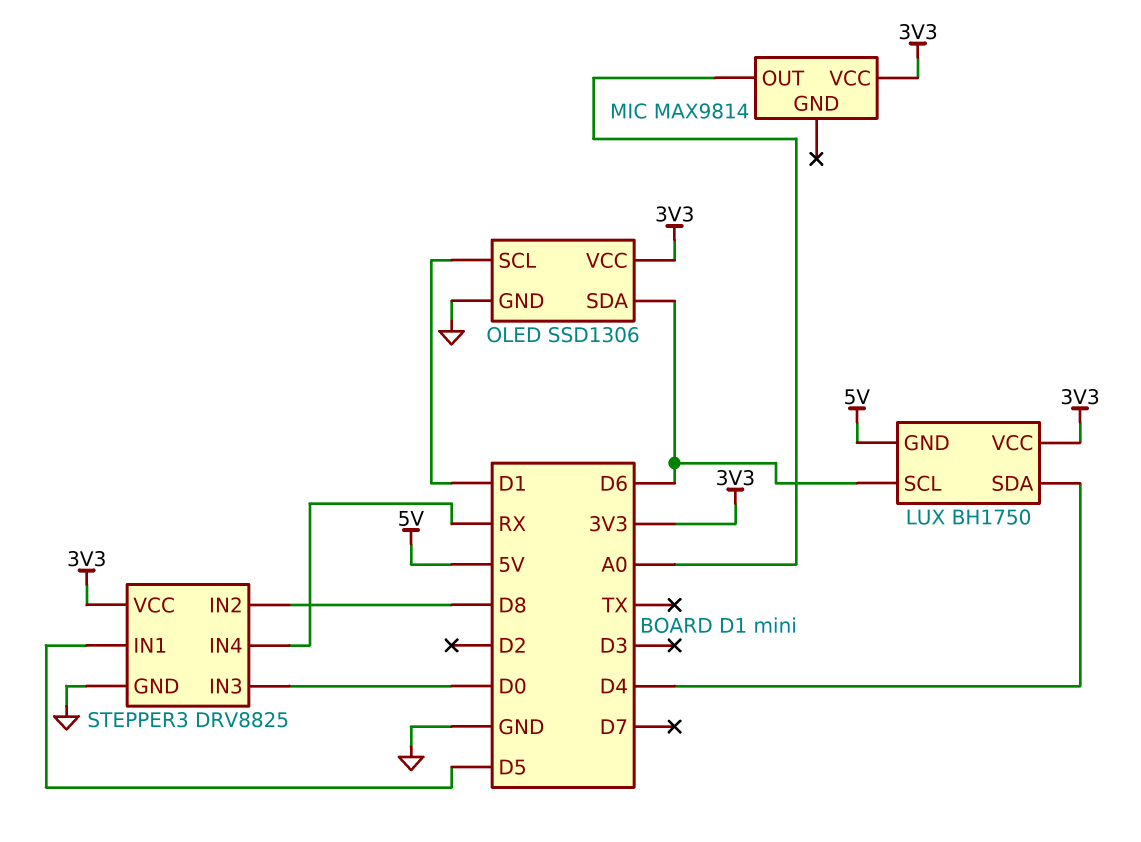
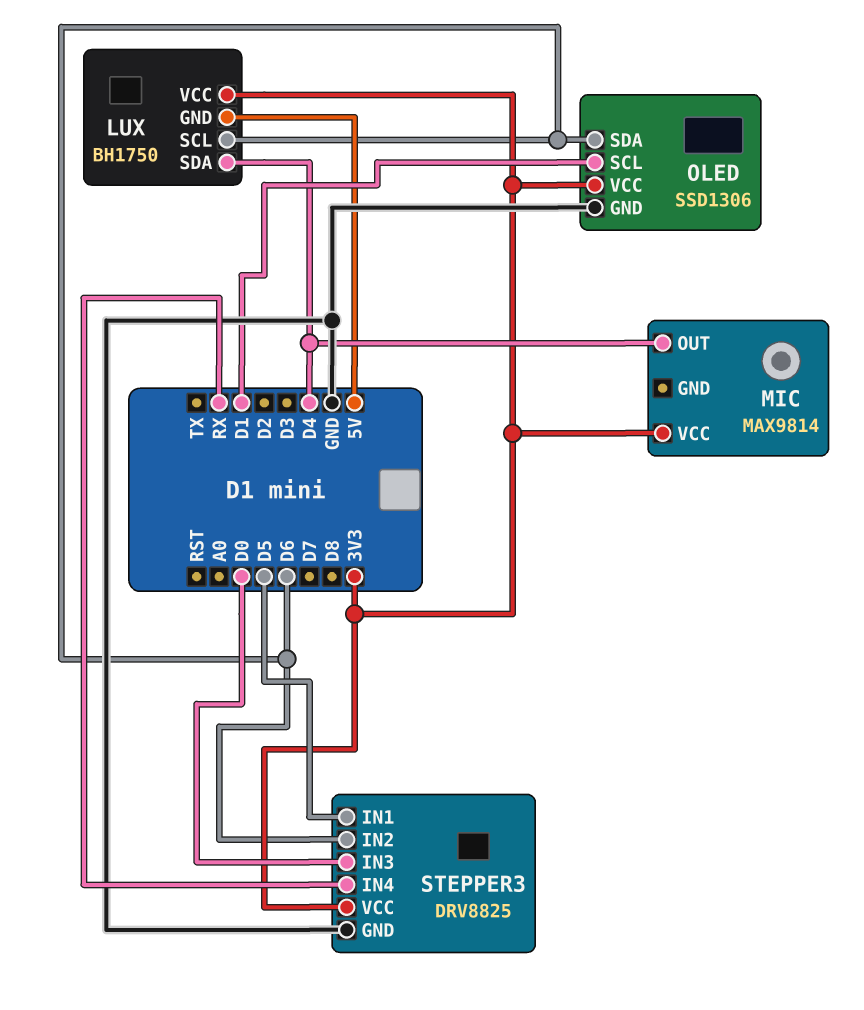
MIC pin OUT: A0 -> D4
STEPPER3 pin IN2: D8 -> D6

